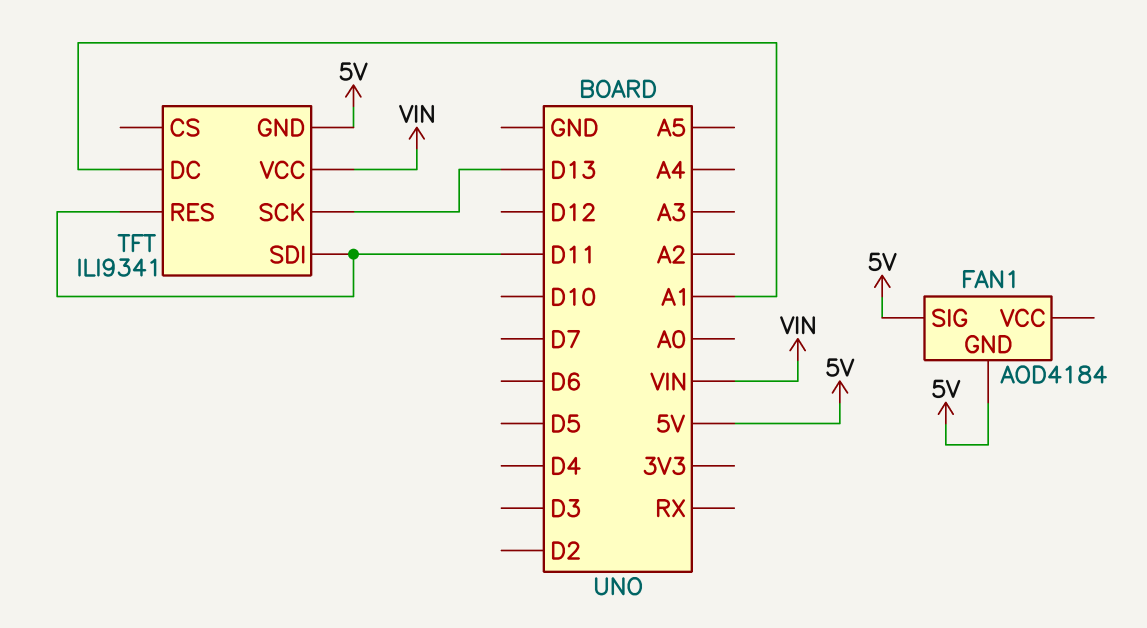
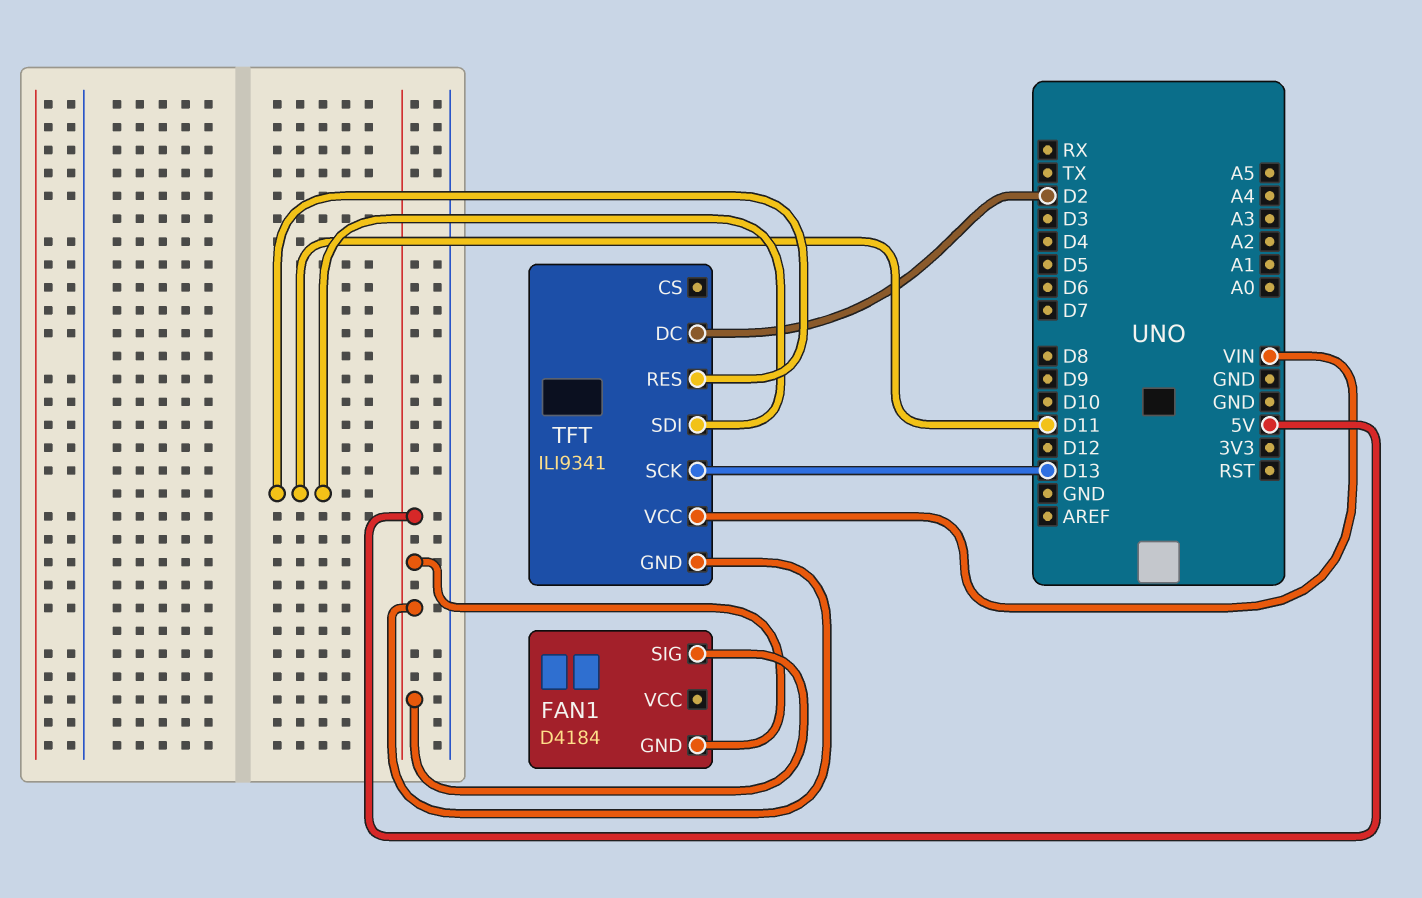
FAN1: AOD4184 -> D4184
TFT pin DC: A1 -> D2

